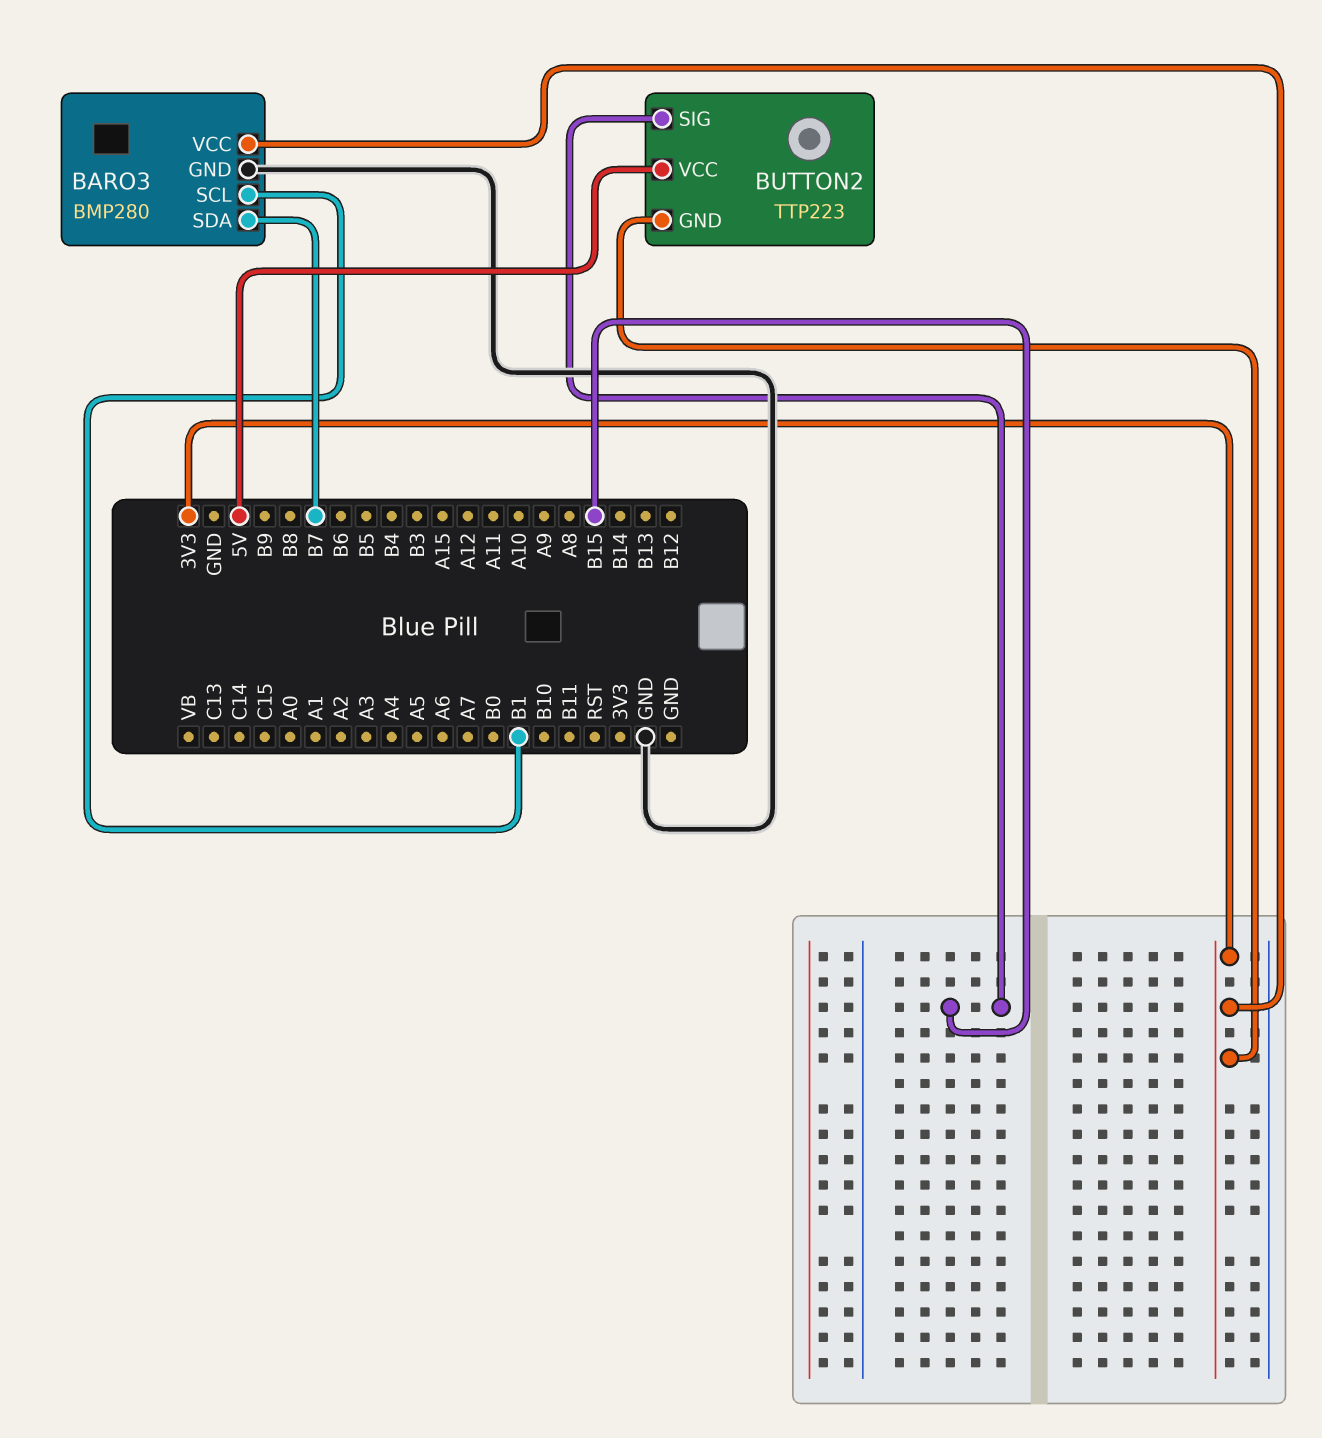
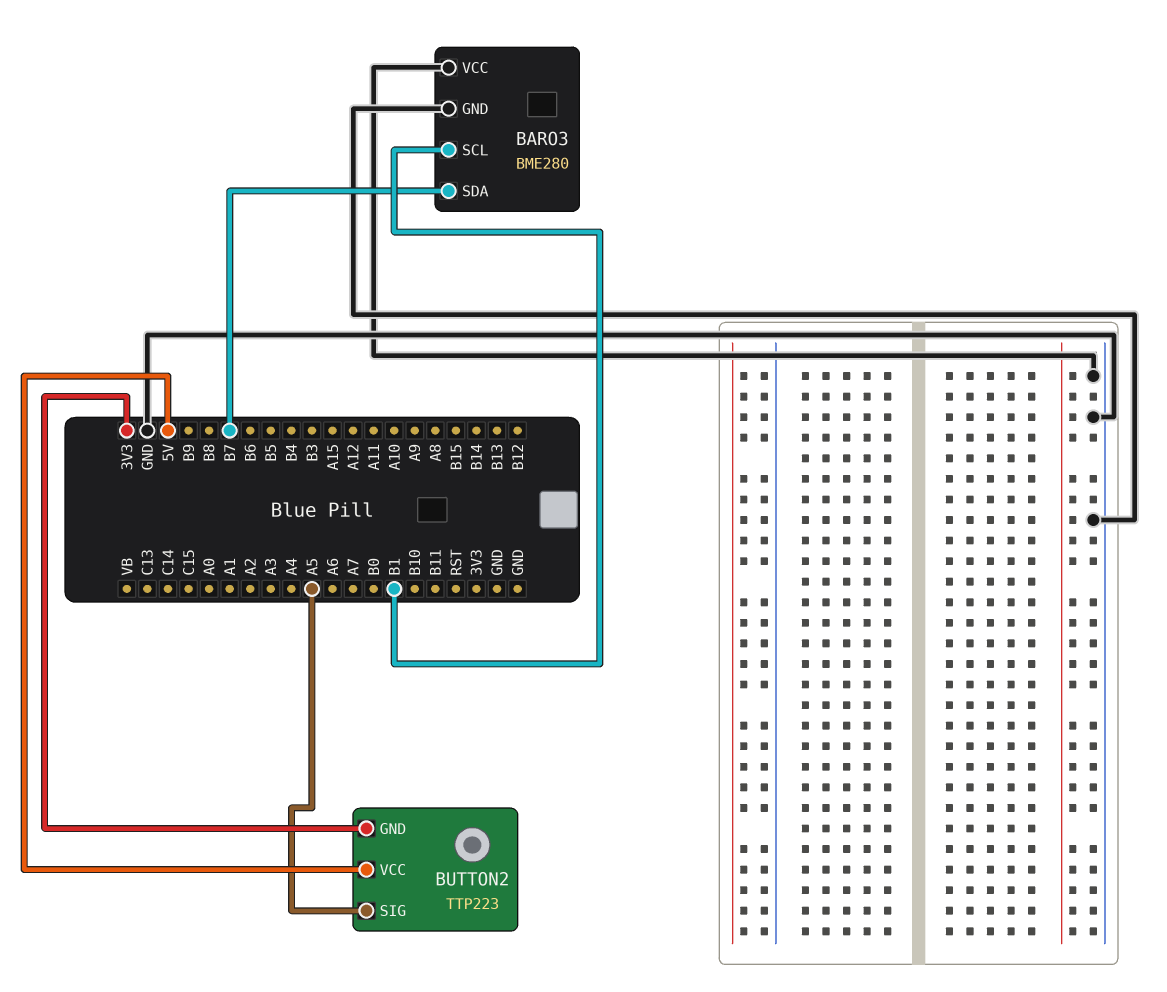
BARO3: BMP280 -> BME280
BARO3 pin VCC: 3V3 -> GND
BUTTON2 pin SIG: B15 -> A5

